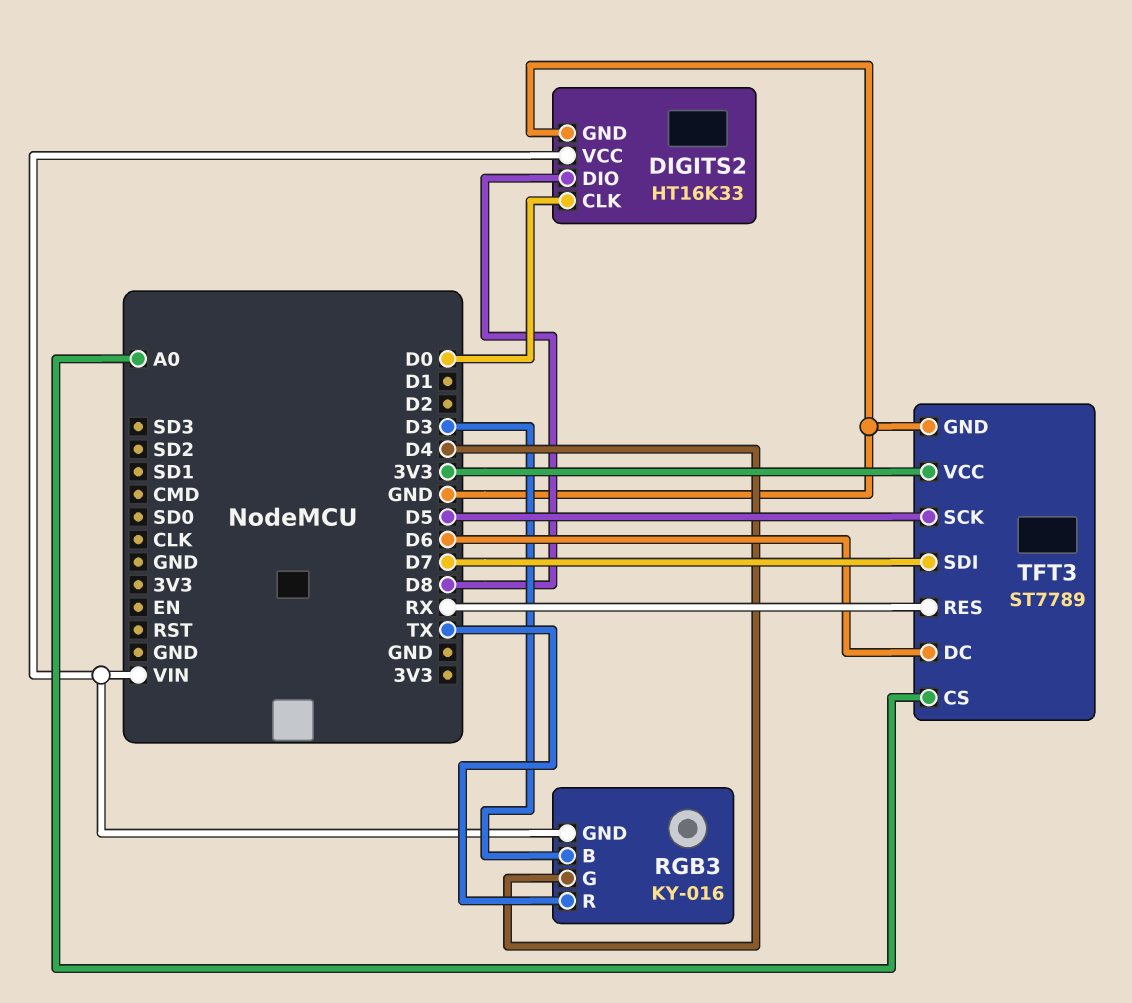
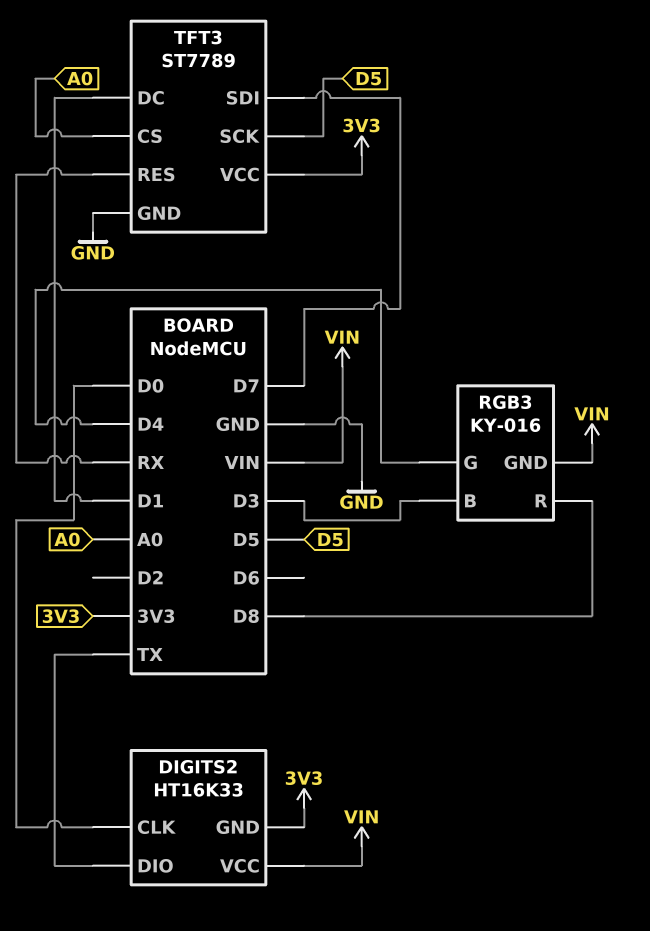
DIGITS2 pin DIO: D8 -> TX
DIGITS2 pin GND: GND -> 3V3
RGB3 pin R: TX -> D8
TFT3 pin DC: D6 -> D1

